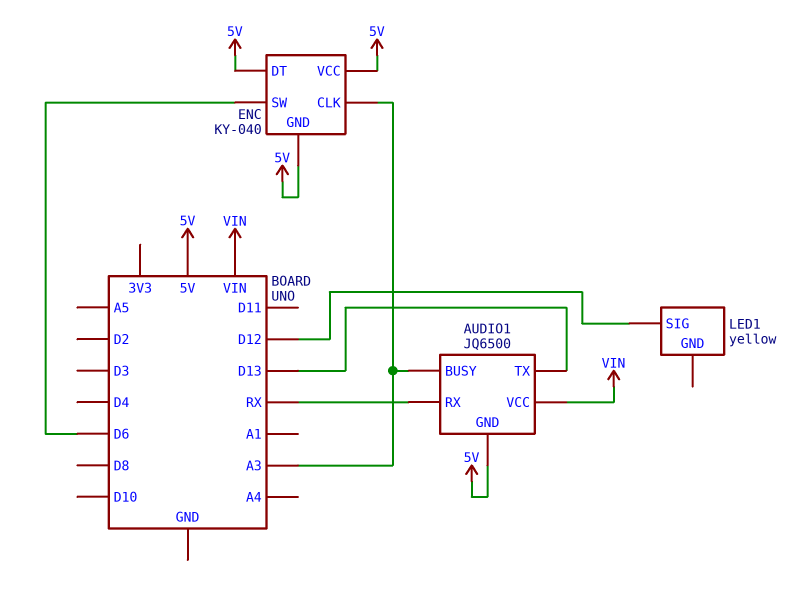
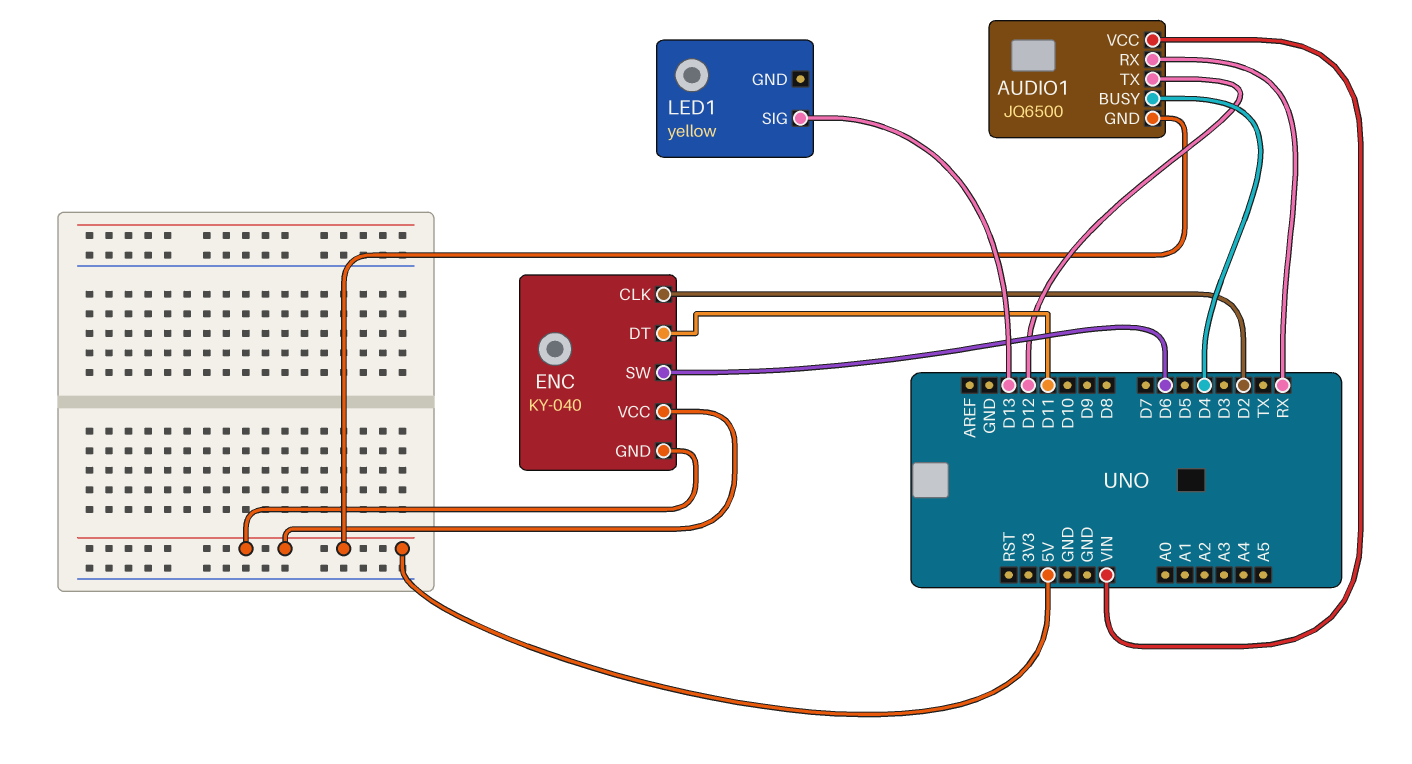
AUDIO1 pin BUSY: A3 -> D4
AUDIO1 pin TX: D13 -> D12
ENC pin CLK: A3 -> D2
ENC pin DT: 5V -> D11
LED1 pin SIG: D12 -> D13

